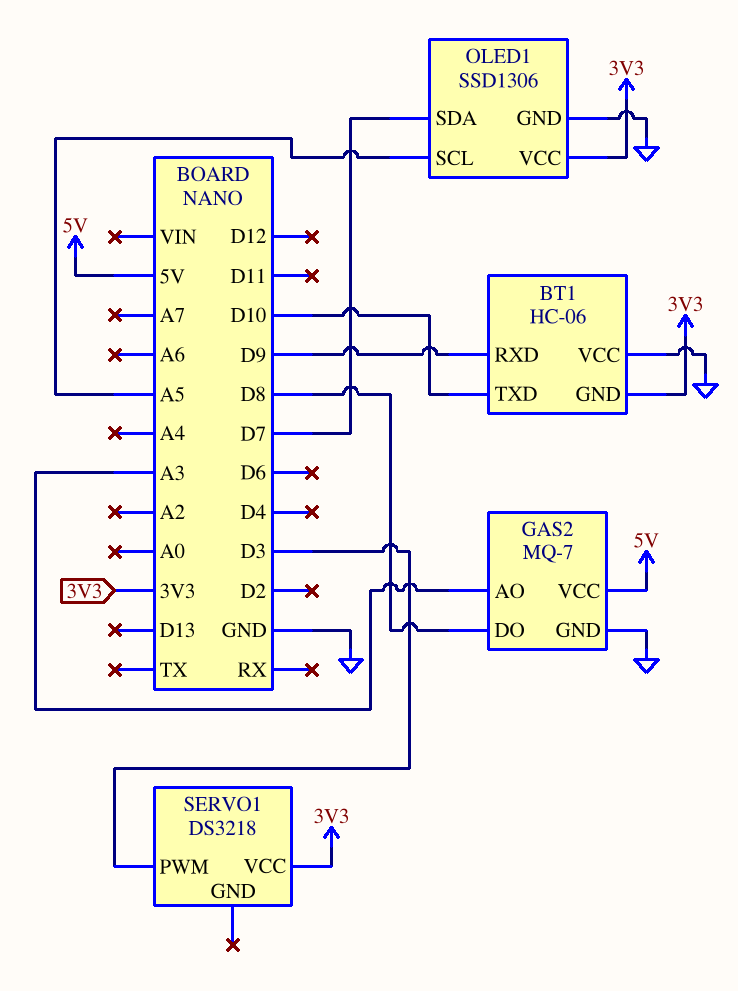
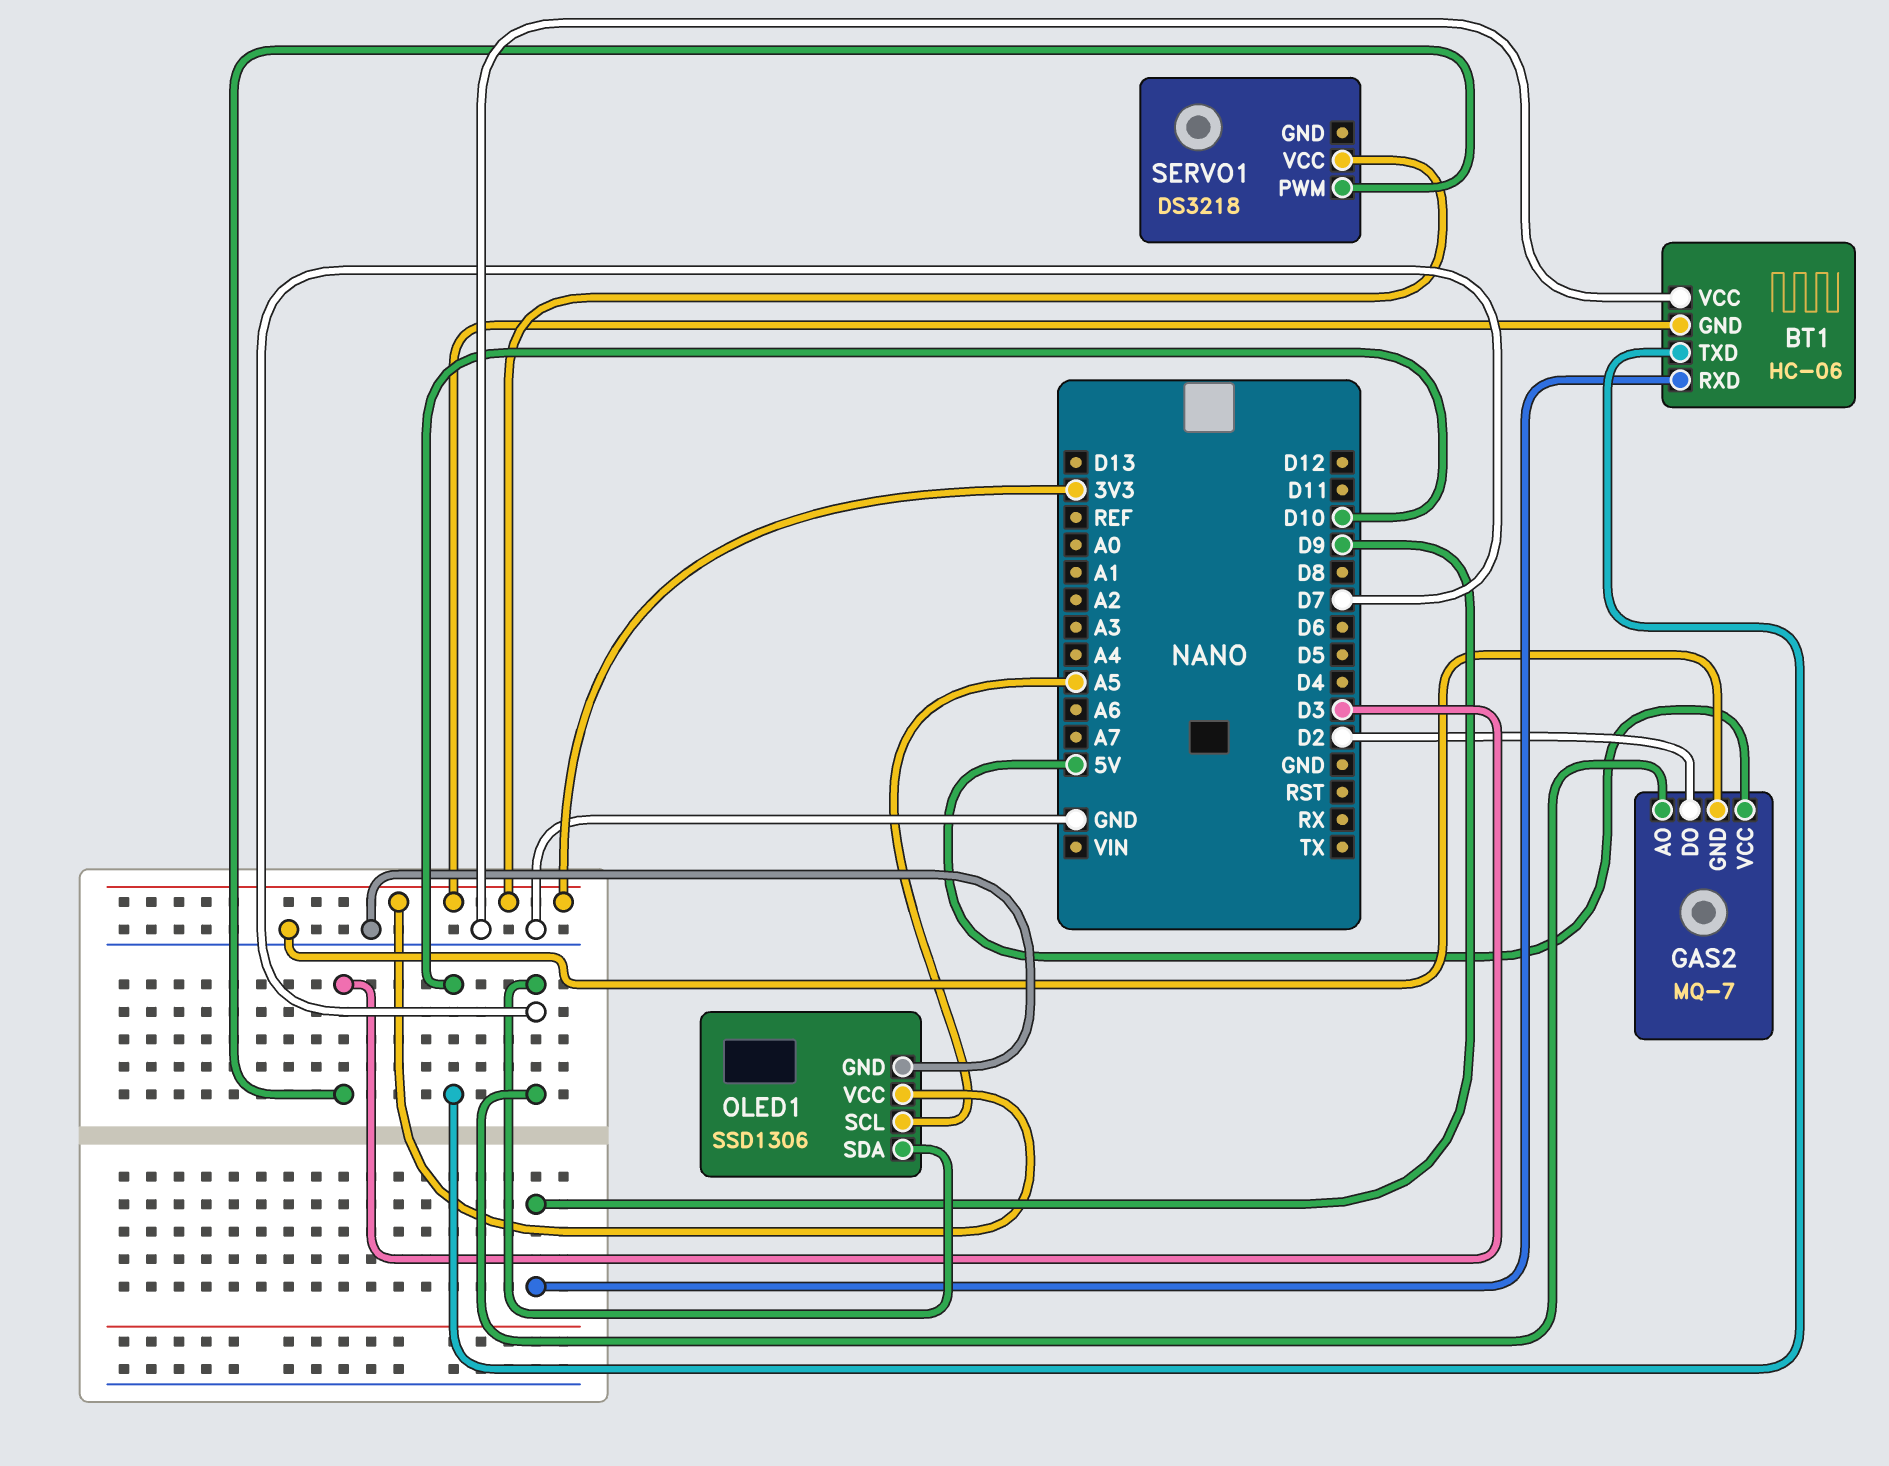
GAS2 pin AO: A3 -> D7
GAS2 pin DO: D8 -> D2

